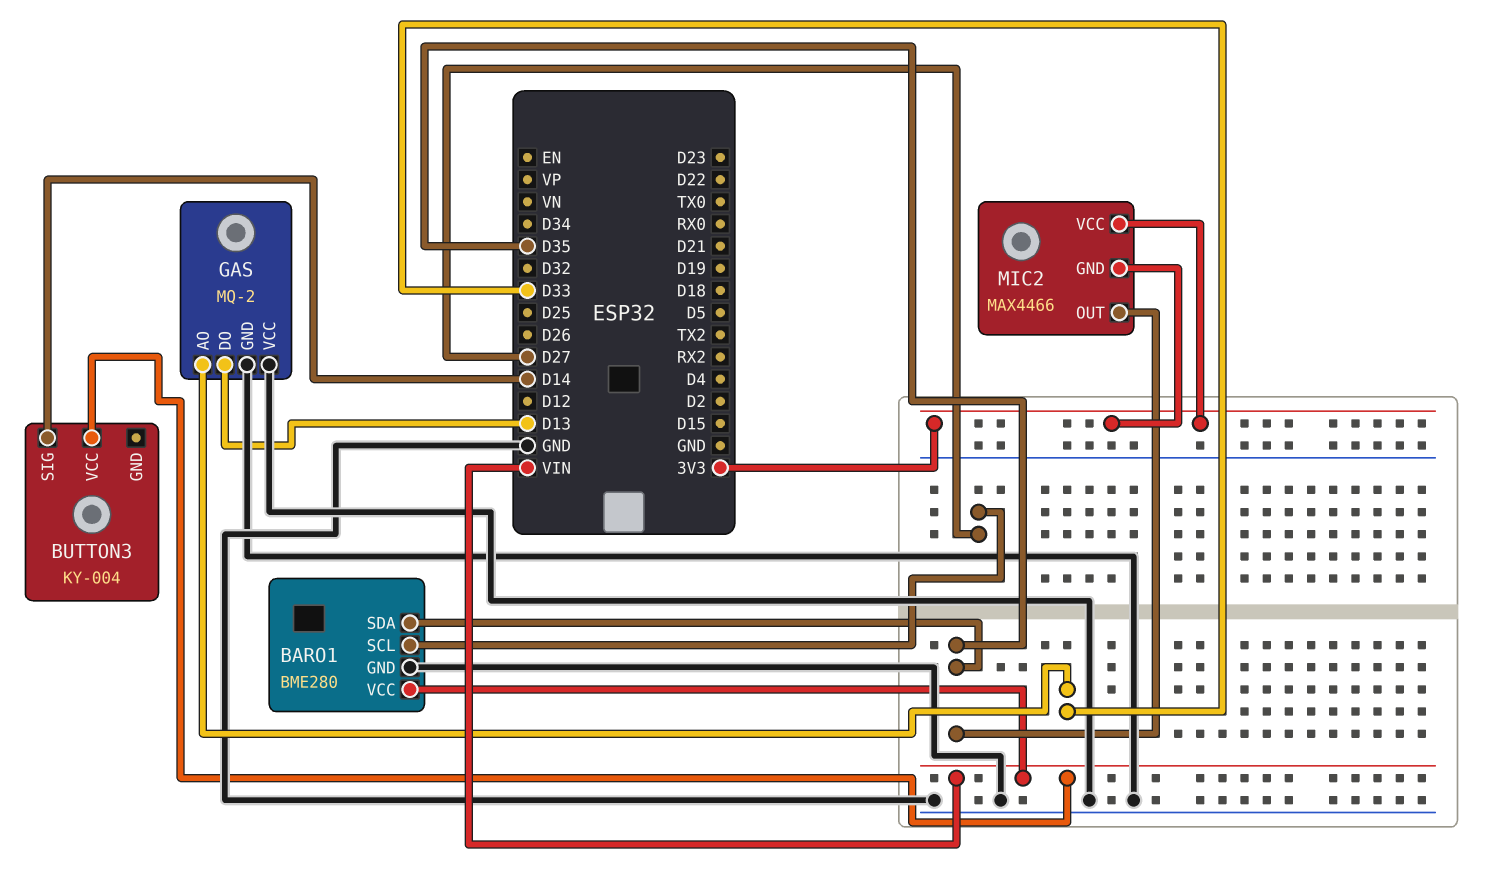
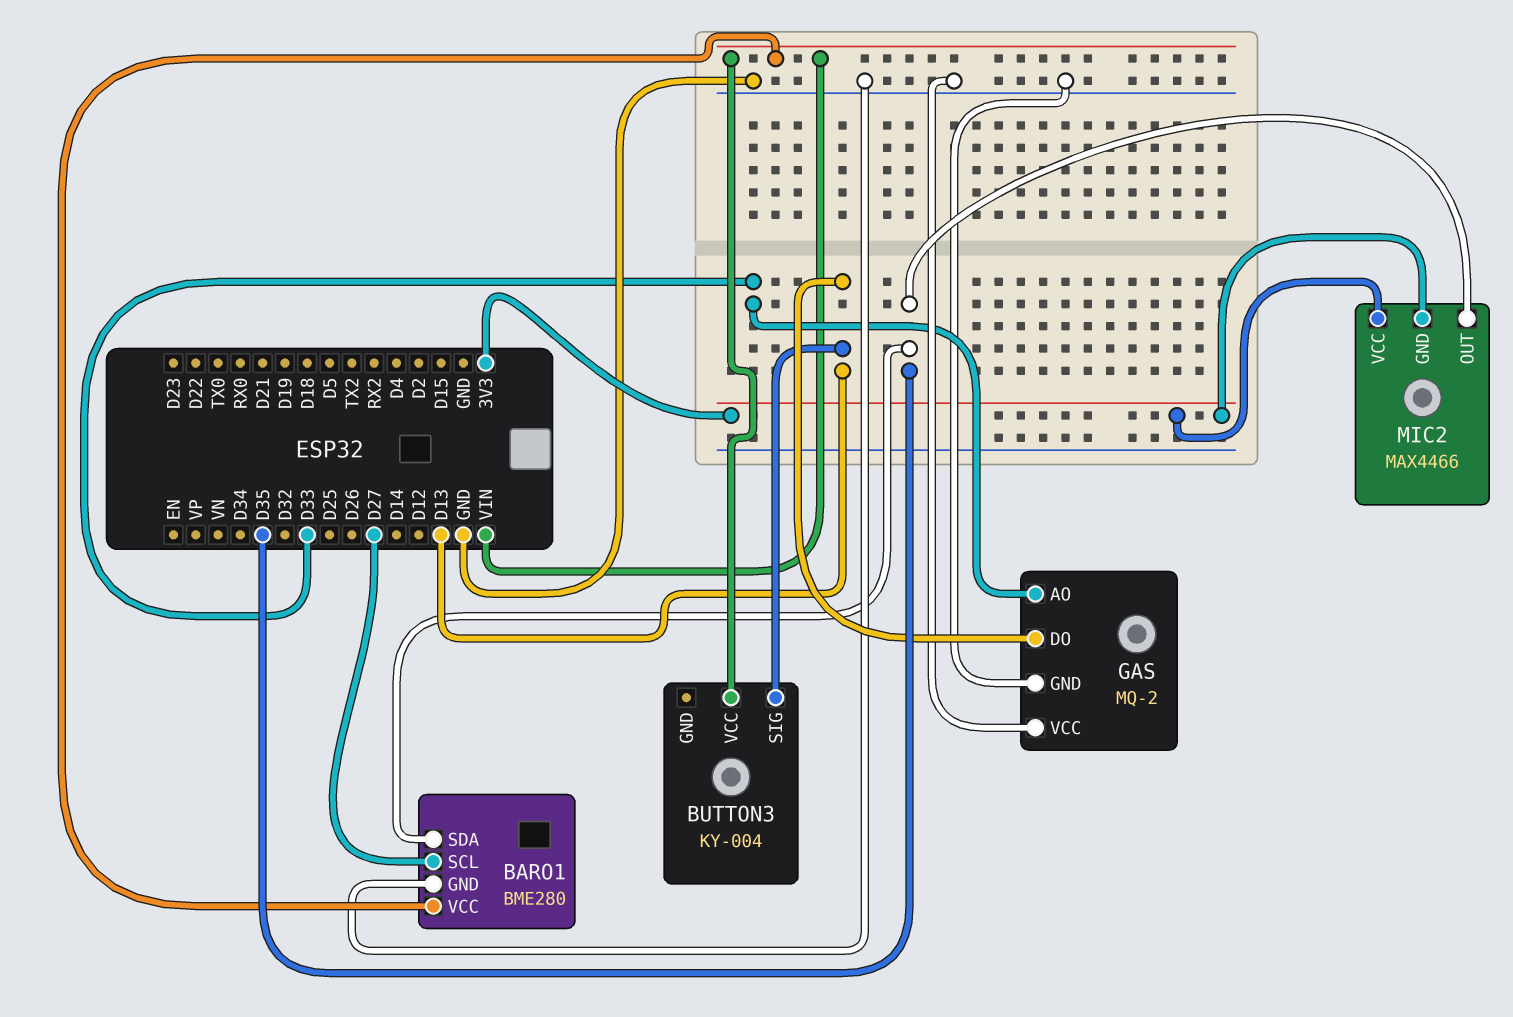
BUTTON3 pin SIG: D14 -> D13

